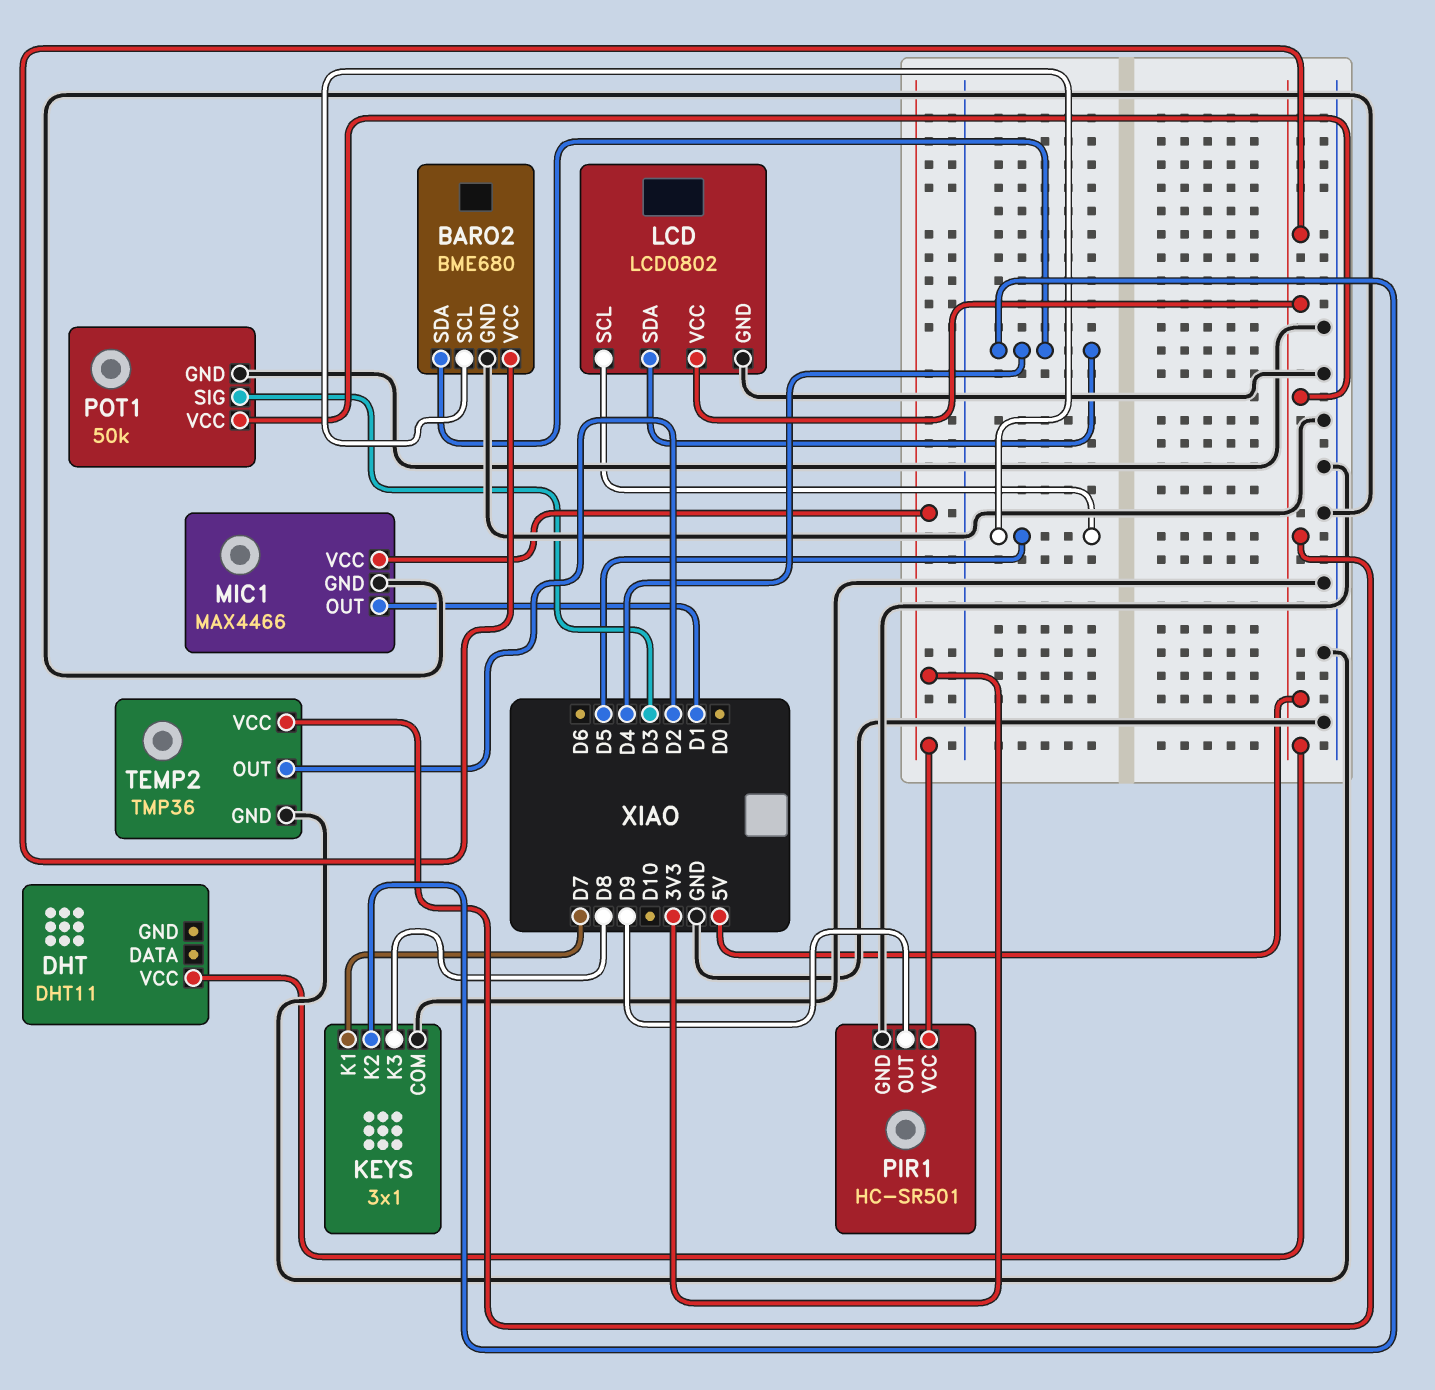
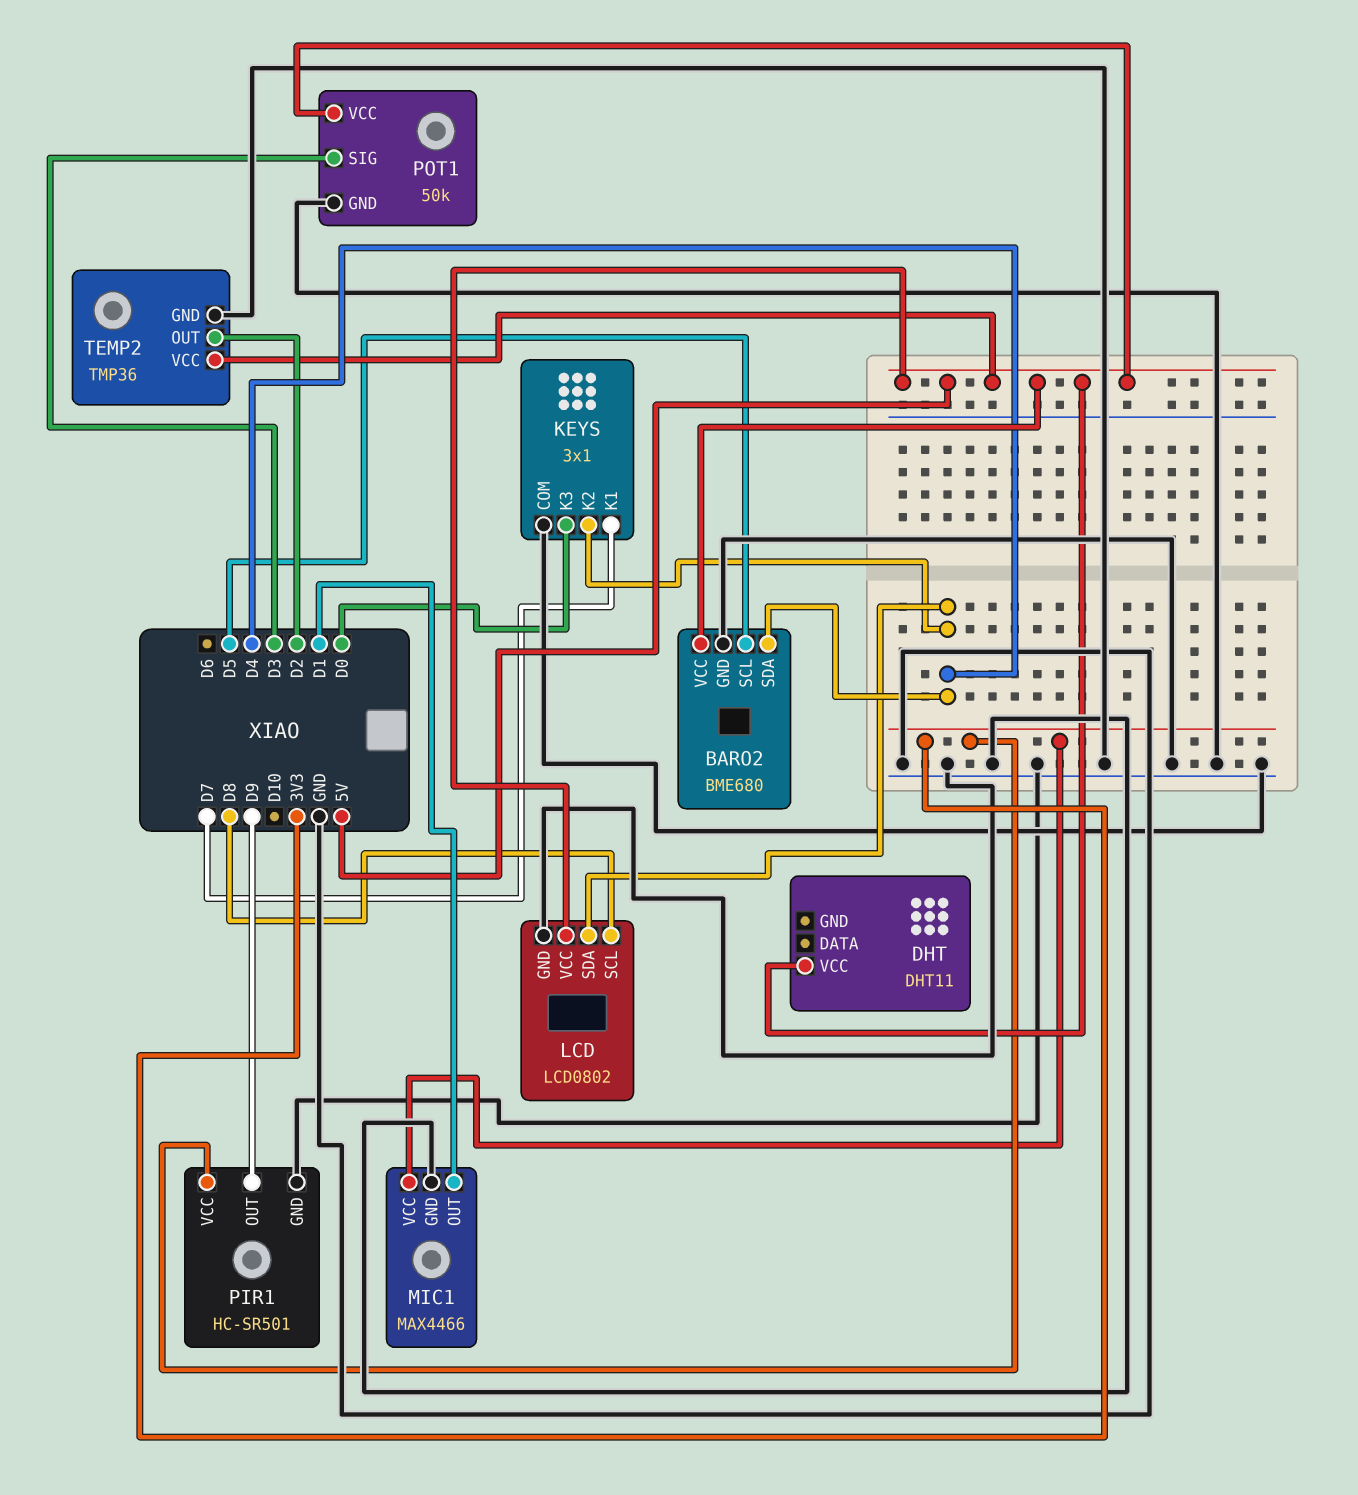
KEYS pin K3: D8 -> D0
LCD pin SCL: D5 -> D8

